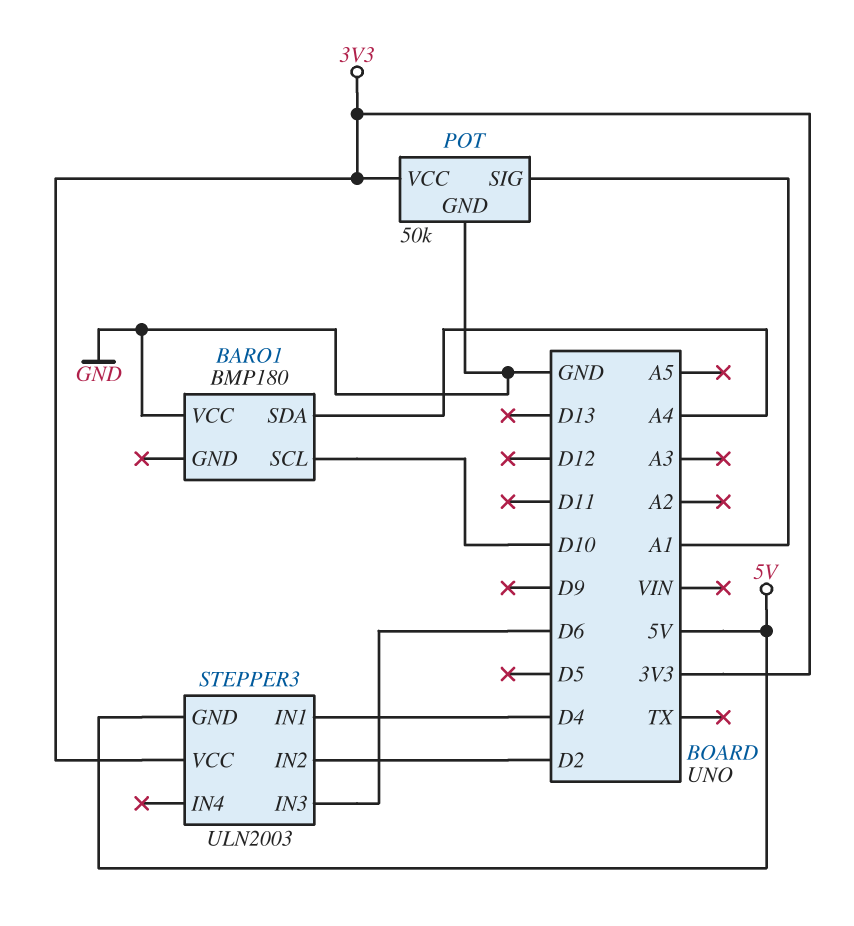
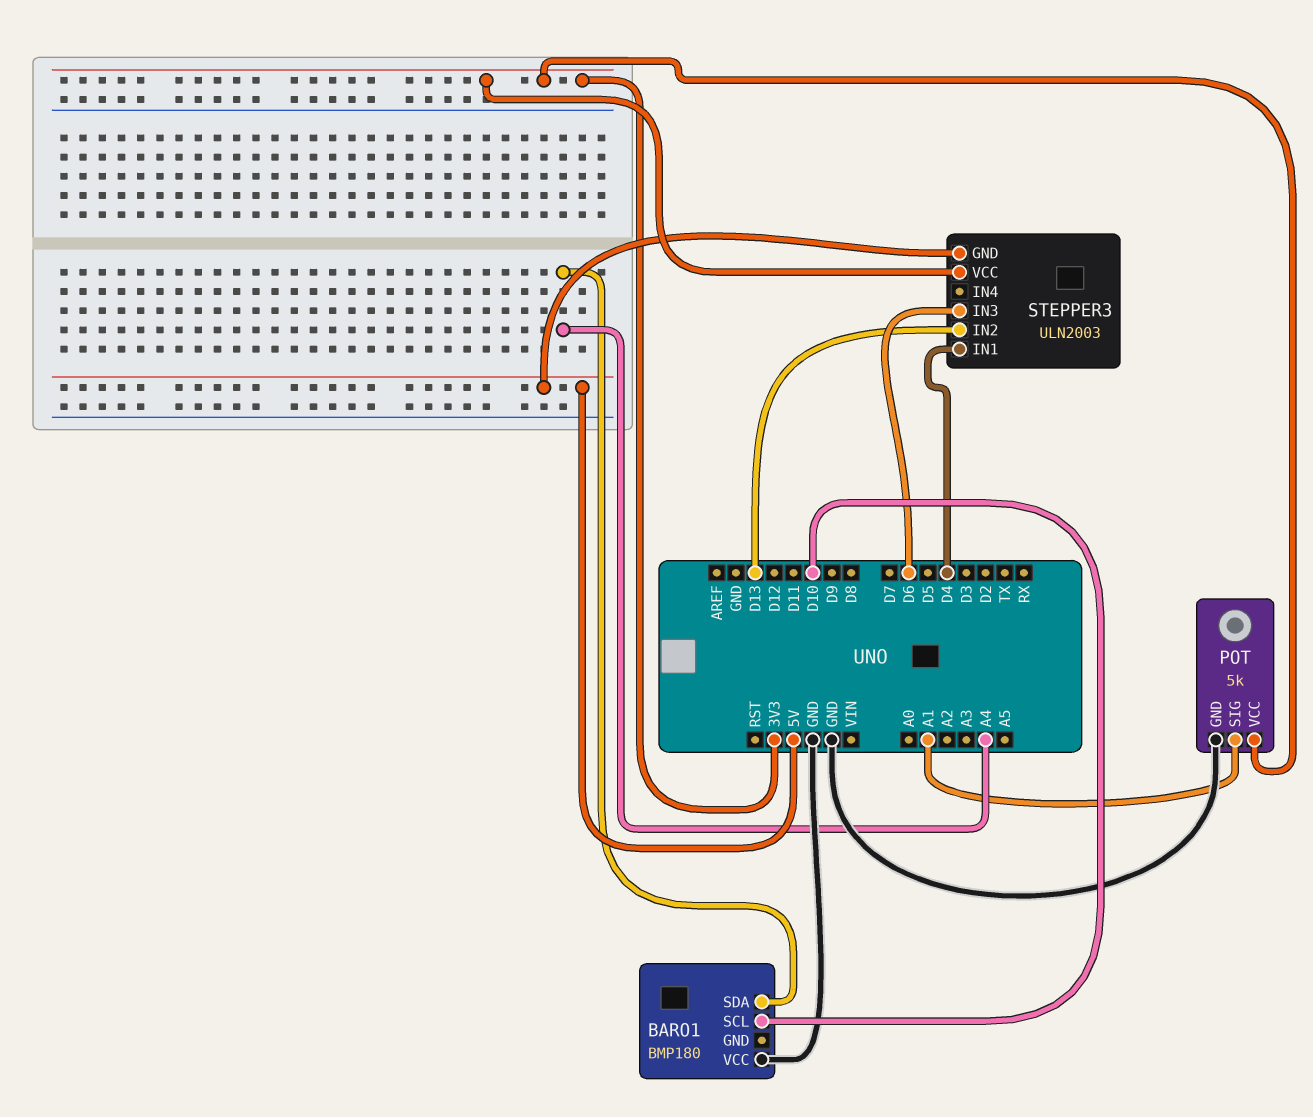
POT: 50k -> 5k
STEPPER3 pin IN2: D2 -> D13

